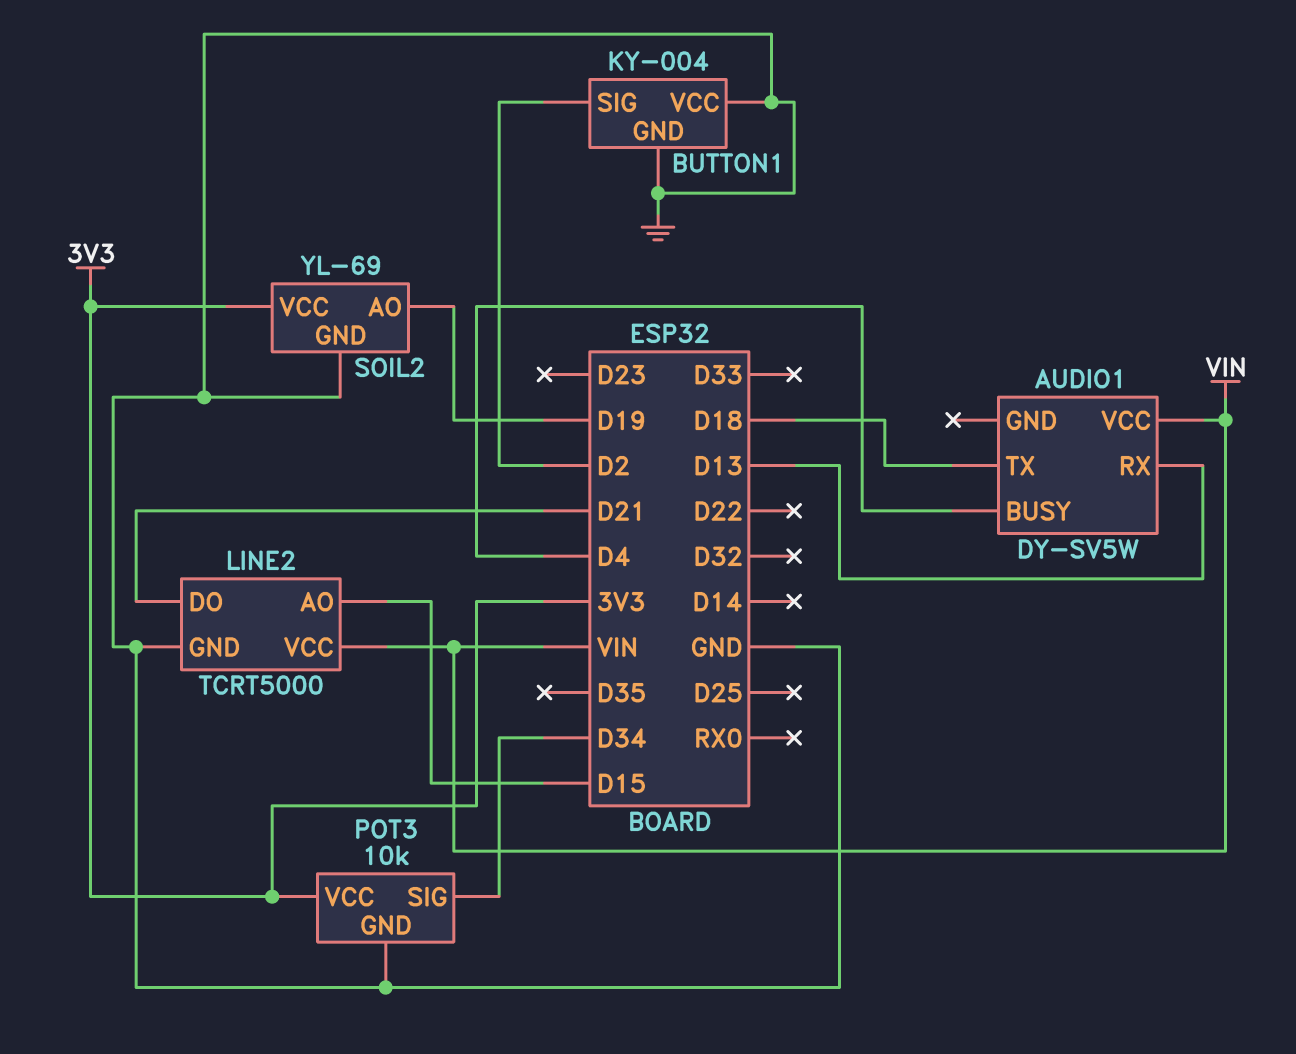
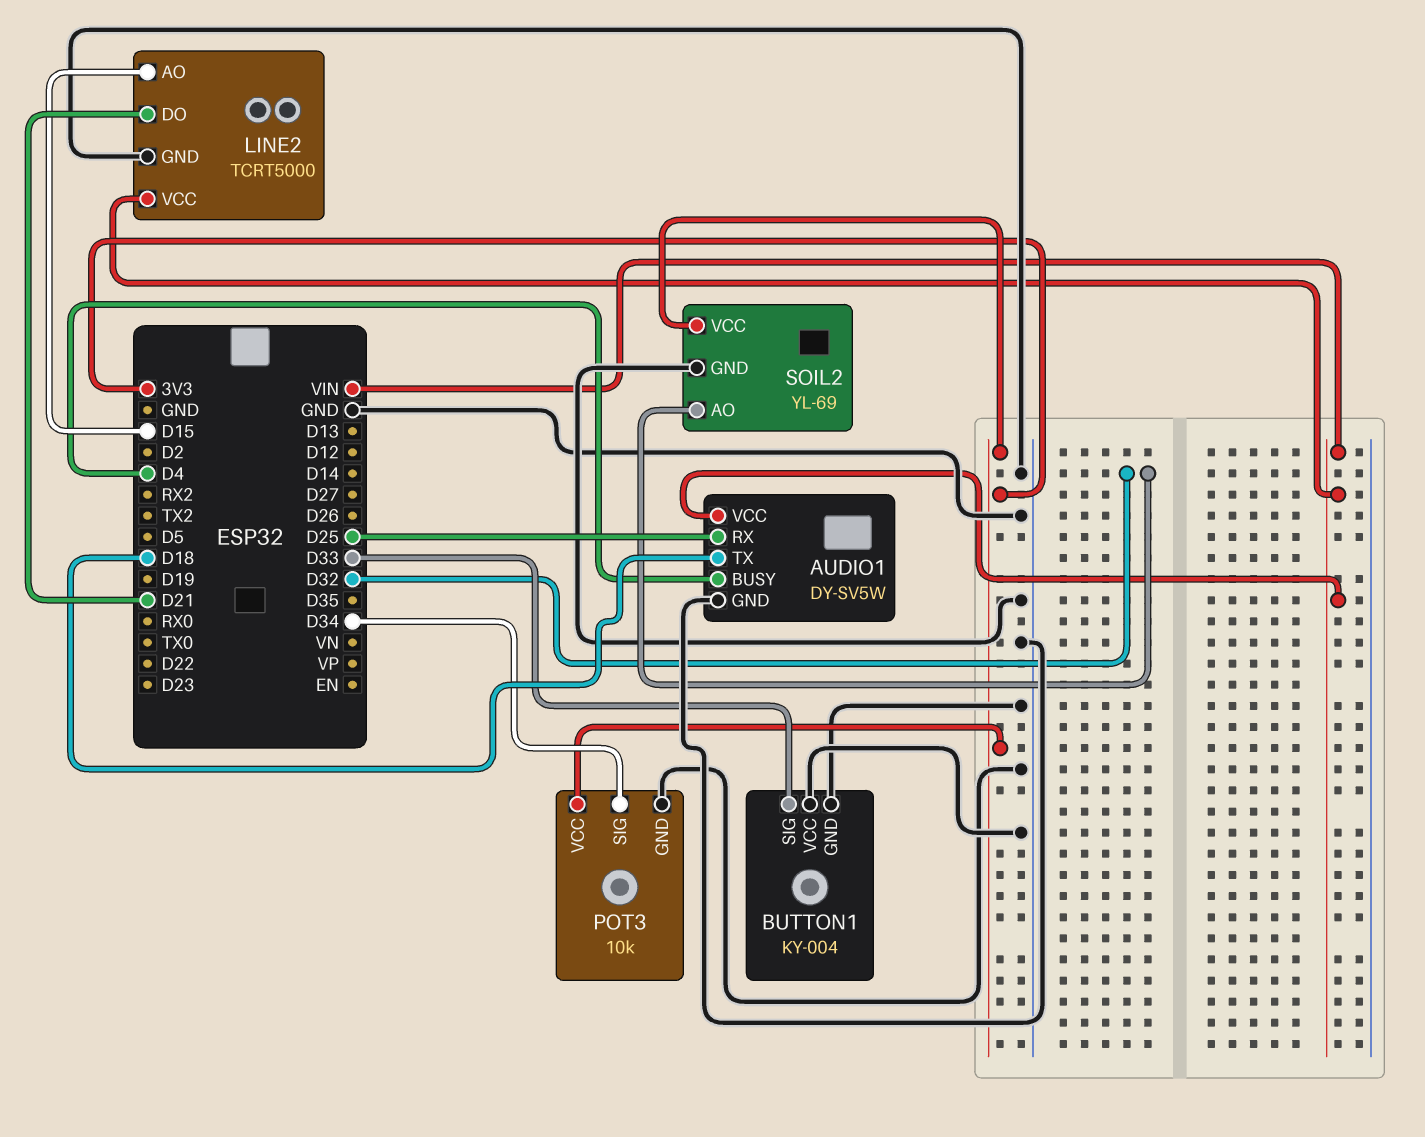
AUDIO1 pin GND: none -> GND
AUDIO1 pin RX: D13 -> D25
BUTTON1 pin SIG: D2 -> D33
SOIL2 pin AO: D19 -> D32

